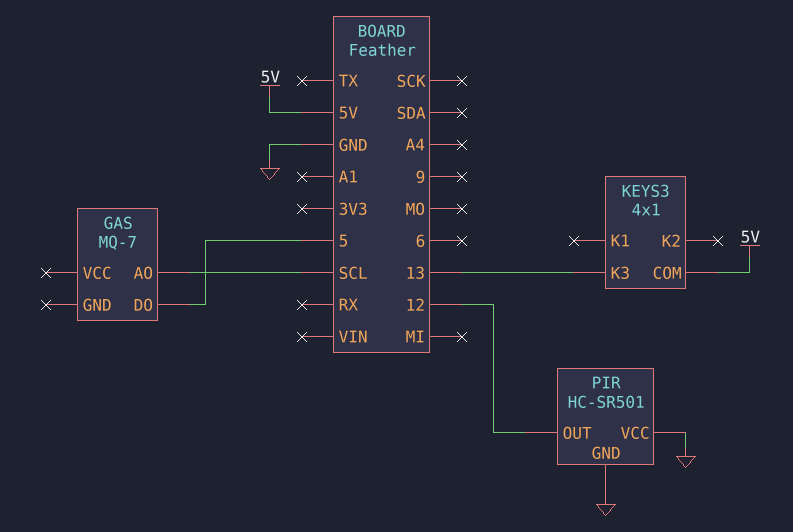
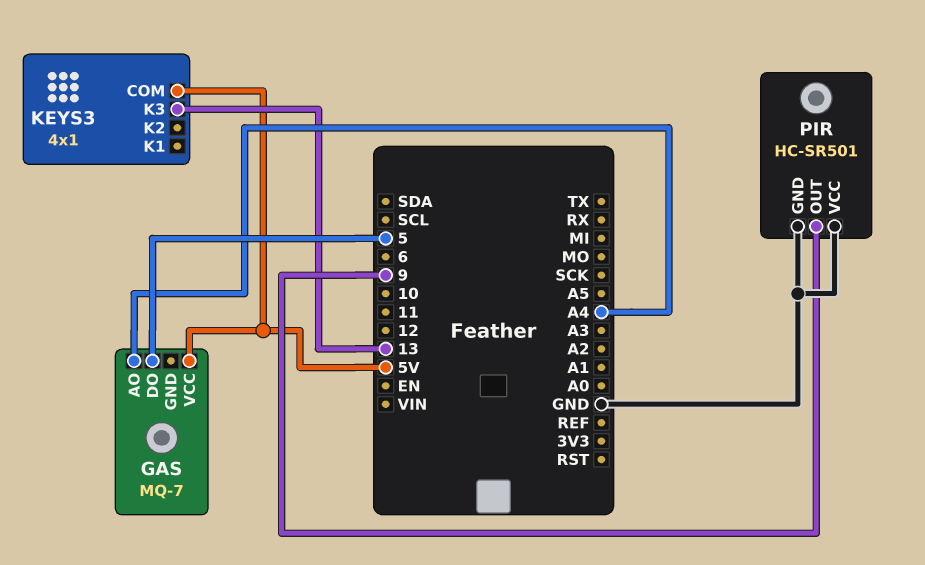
GAS pin AO: SCL -> A4
GAS pin VCC: none -> 5V
PIR pin OUT: 12 -> 9

